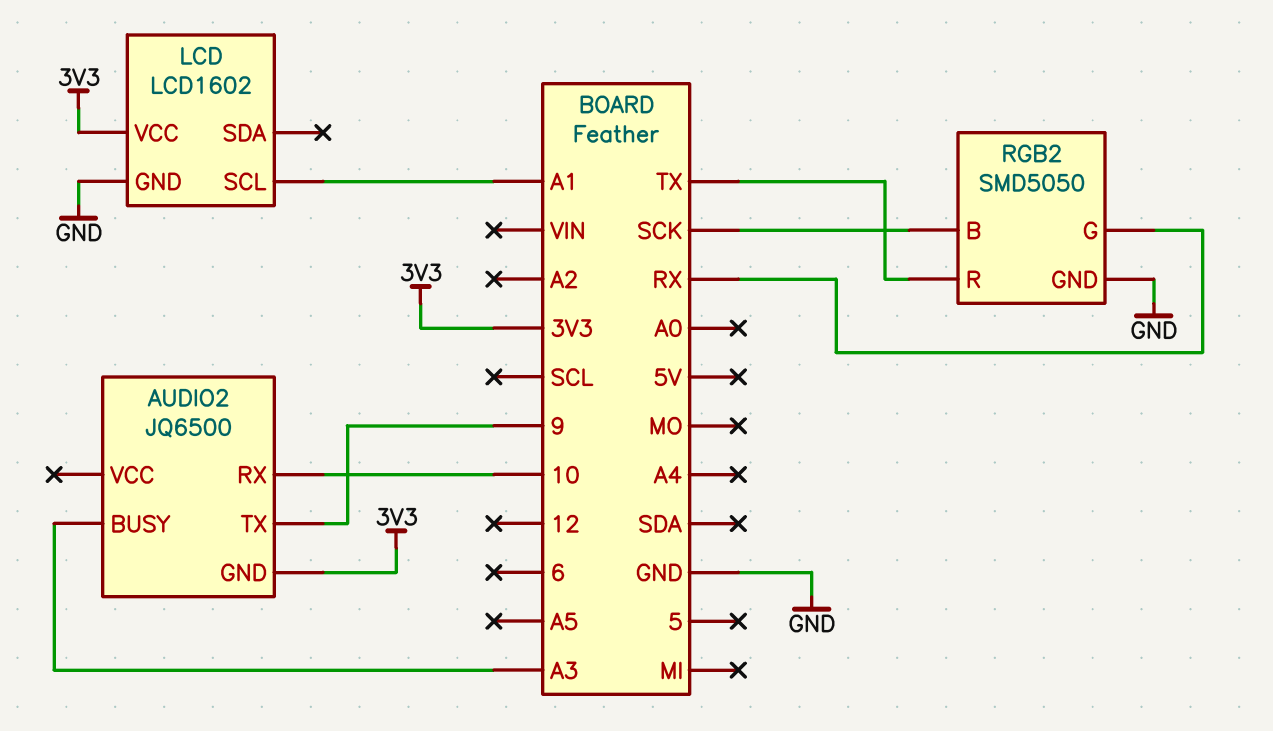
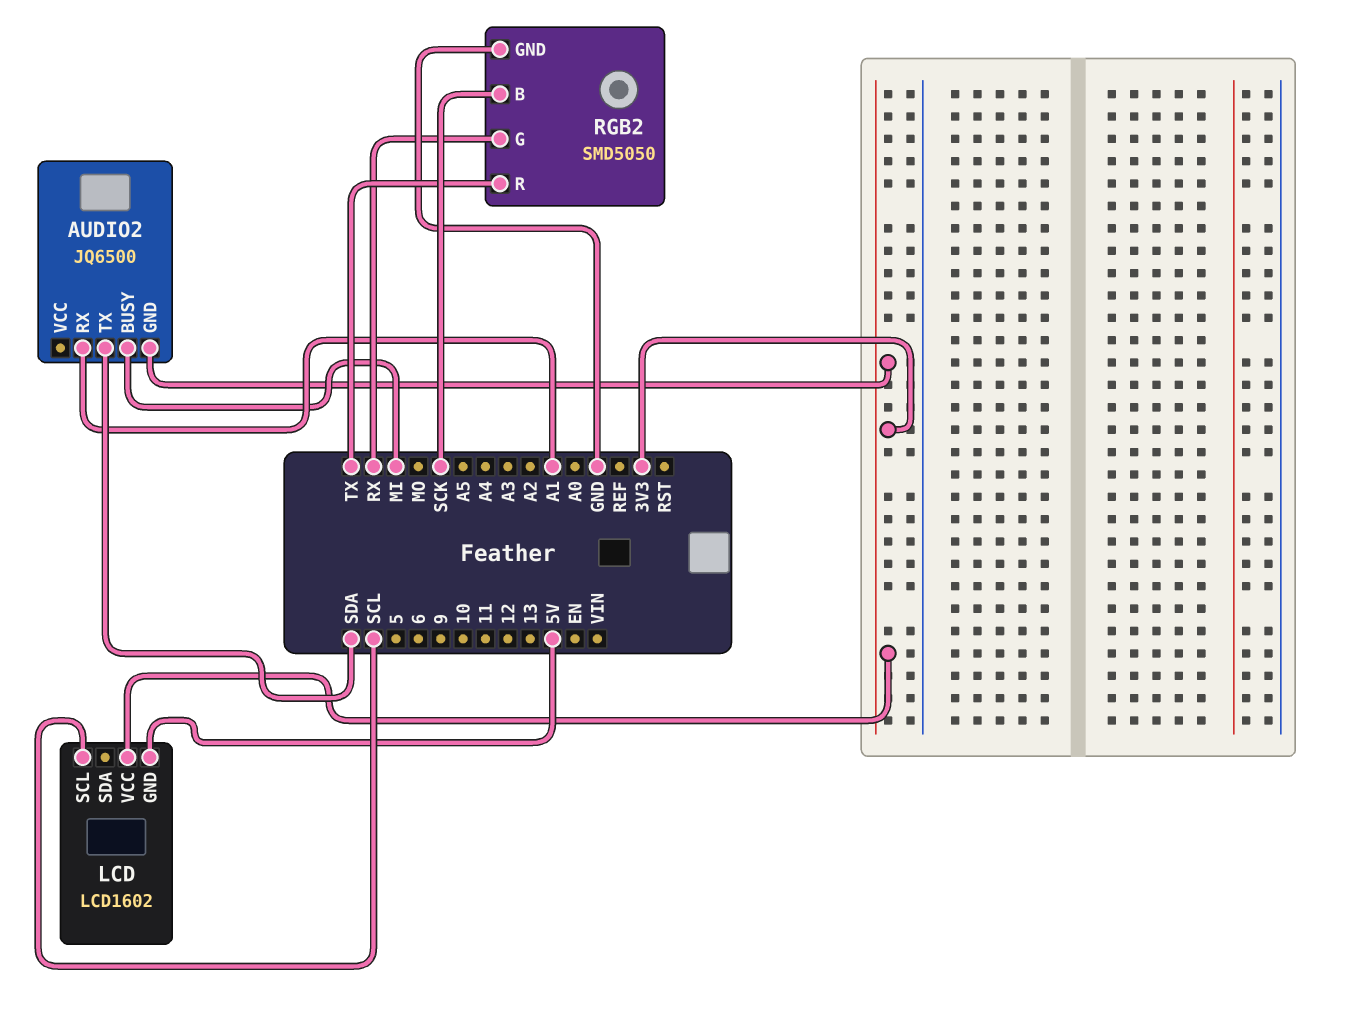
AUDIO2 pin BUSY: A3 -> MI
AUDIO2 pin RX: 10 -> A1
AUDIO2 pin TX: 9 -> SDA
LCD pin GND: GND -> 5V
LCD pin SCL: A1 -> SCL

